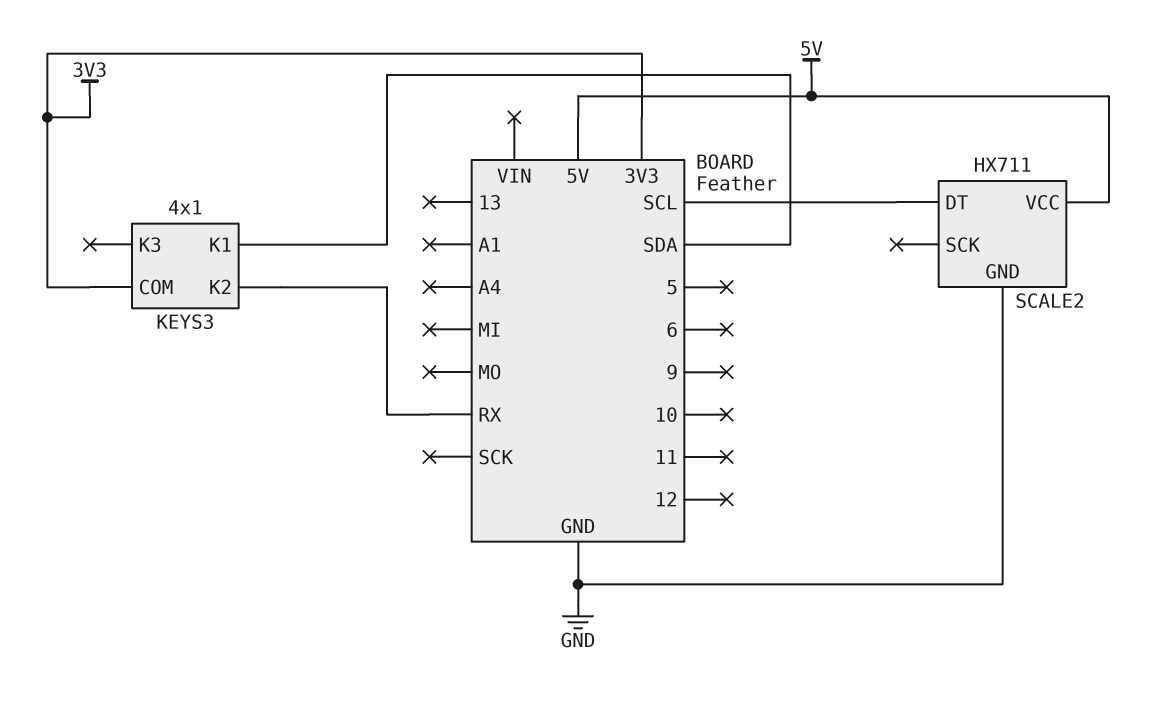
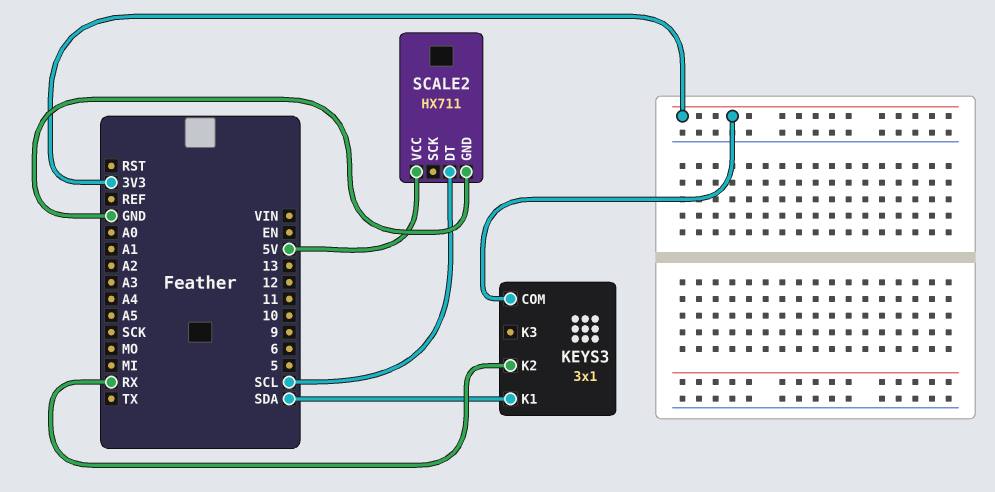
KEYS3: 4x1 -> 3x1

